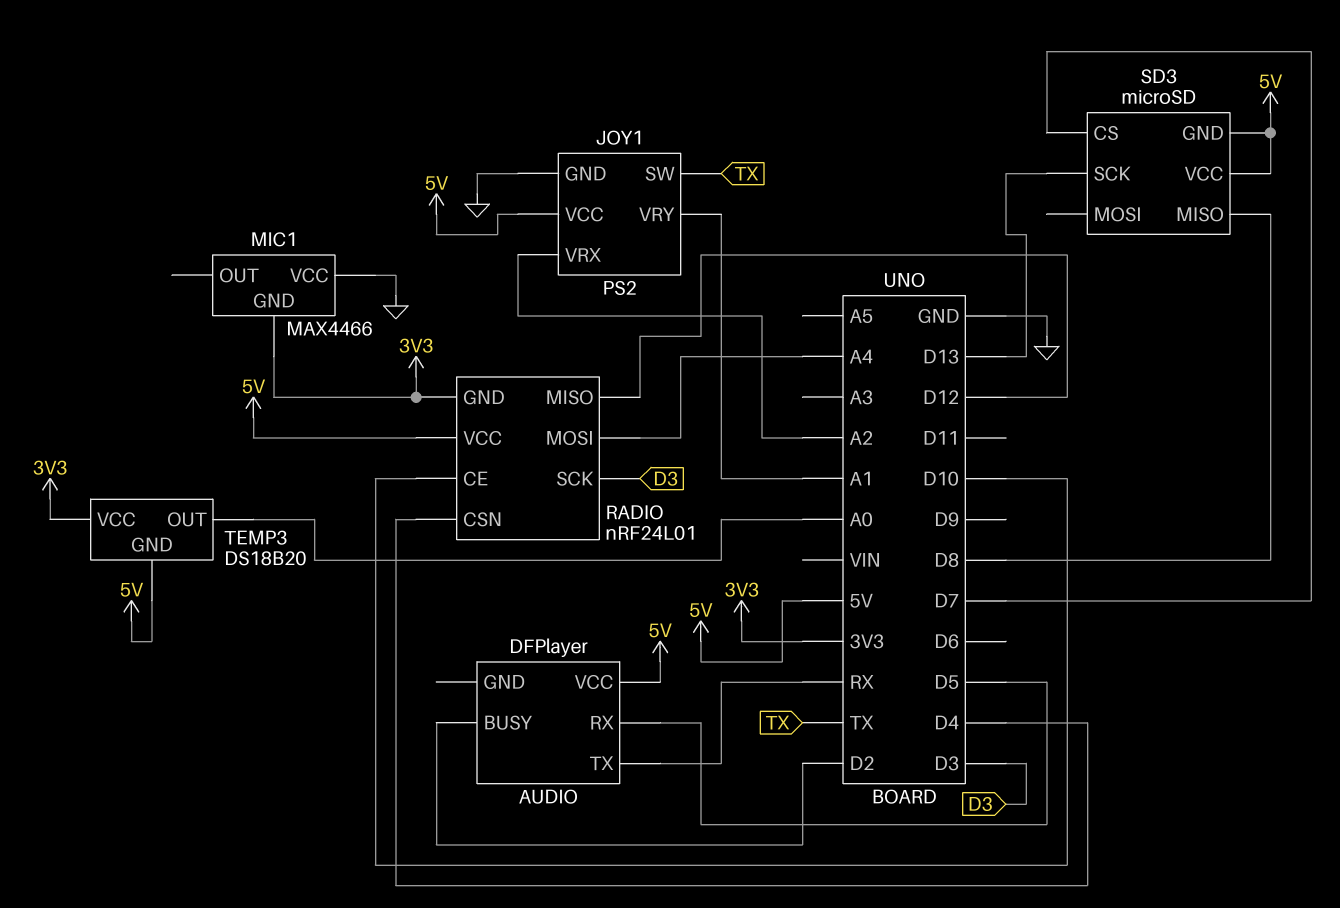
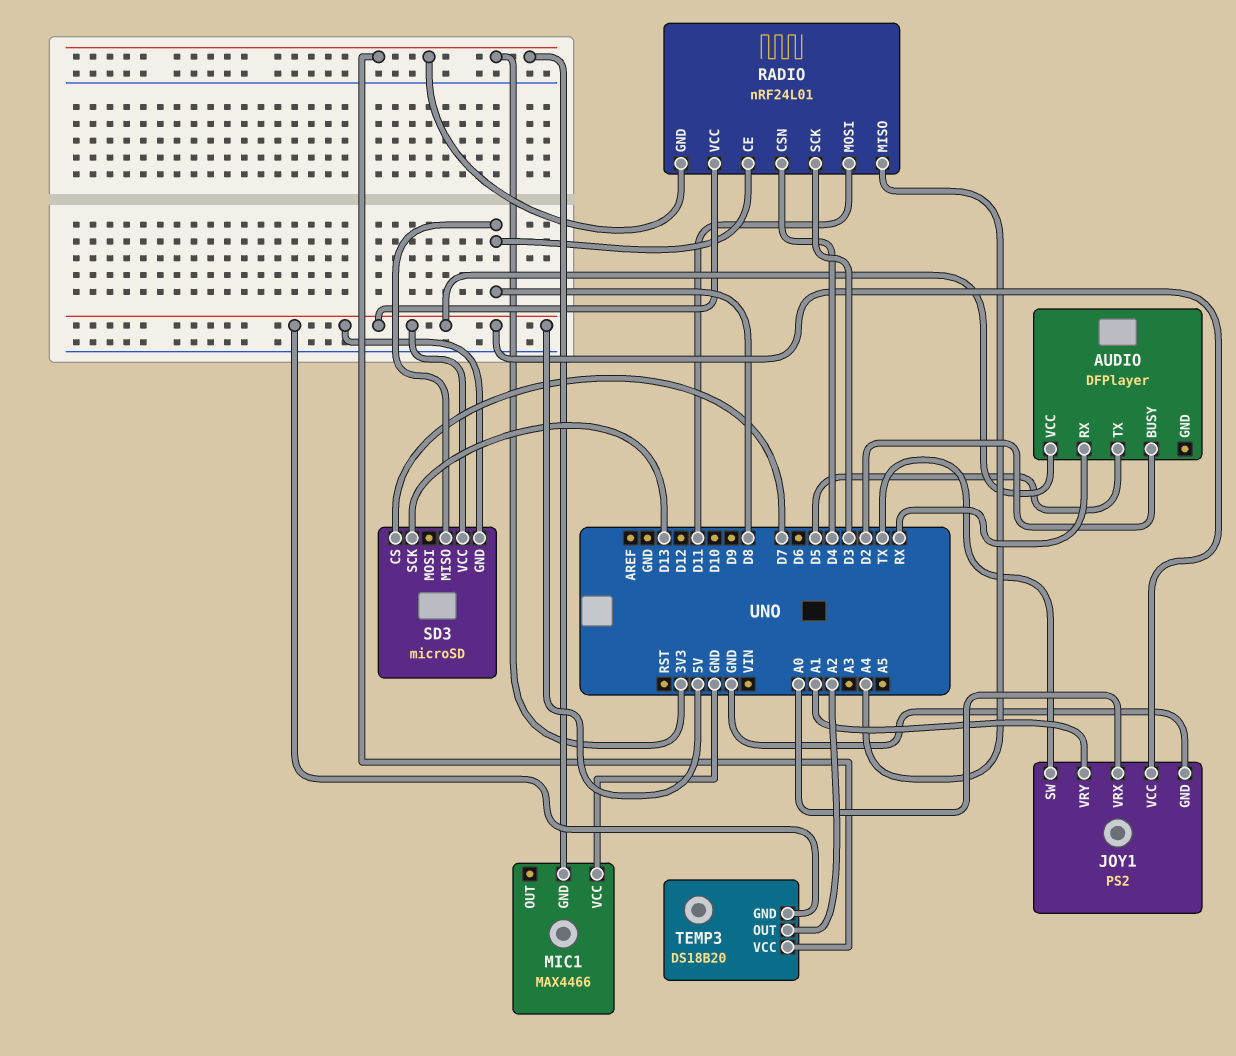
AUDIO pin RX: D5 -> RX
AUDIO pin TX: RX -> D5
JOY1 pin VRX: A2 -> A0
RADIO pin CE: D10 -> D8
RADIO pin MISO: D12 -> A4
RADIO pin MOSI: A4 -> D11
TEMP3 pin OUT: A0 -> A2

